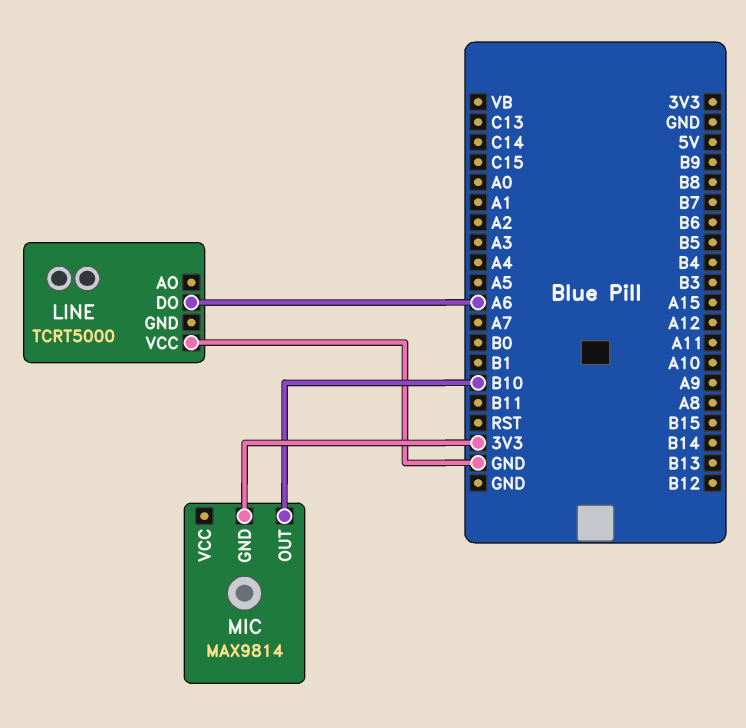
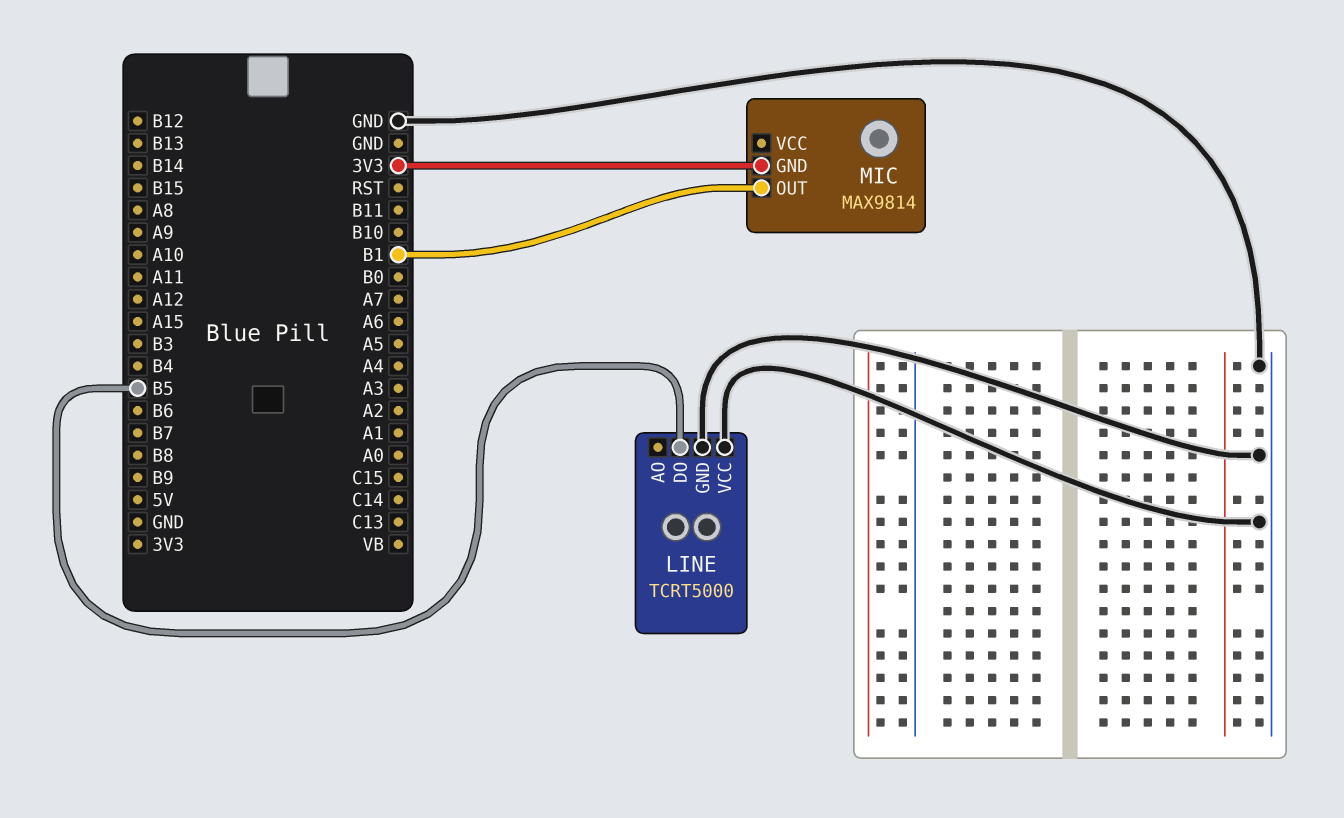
LINE pin DO: A6 -> B5
LINE pin GND: none -> GND
MIC pin OUT: B10 -> B1

